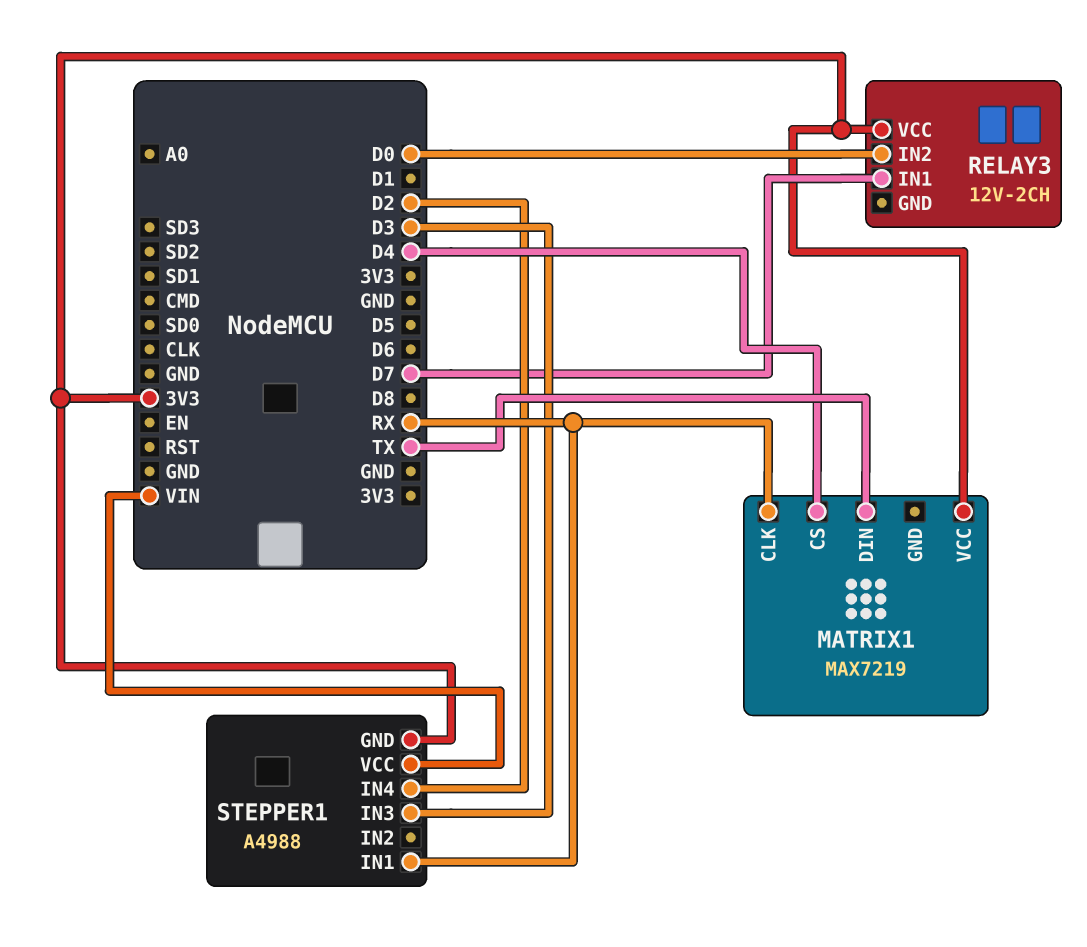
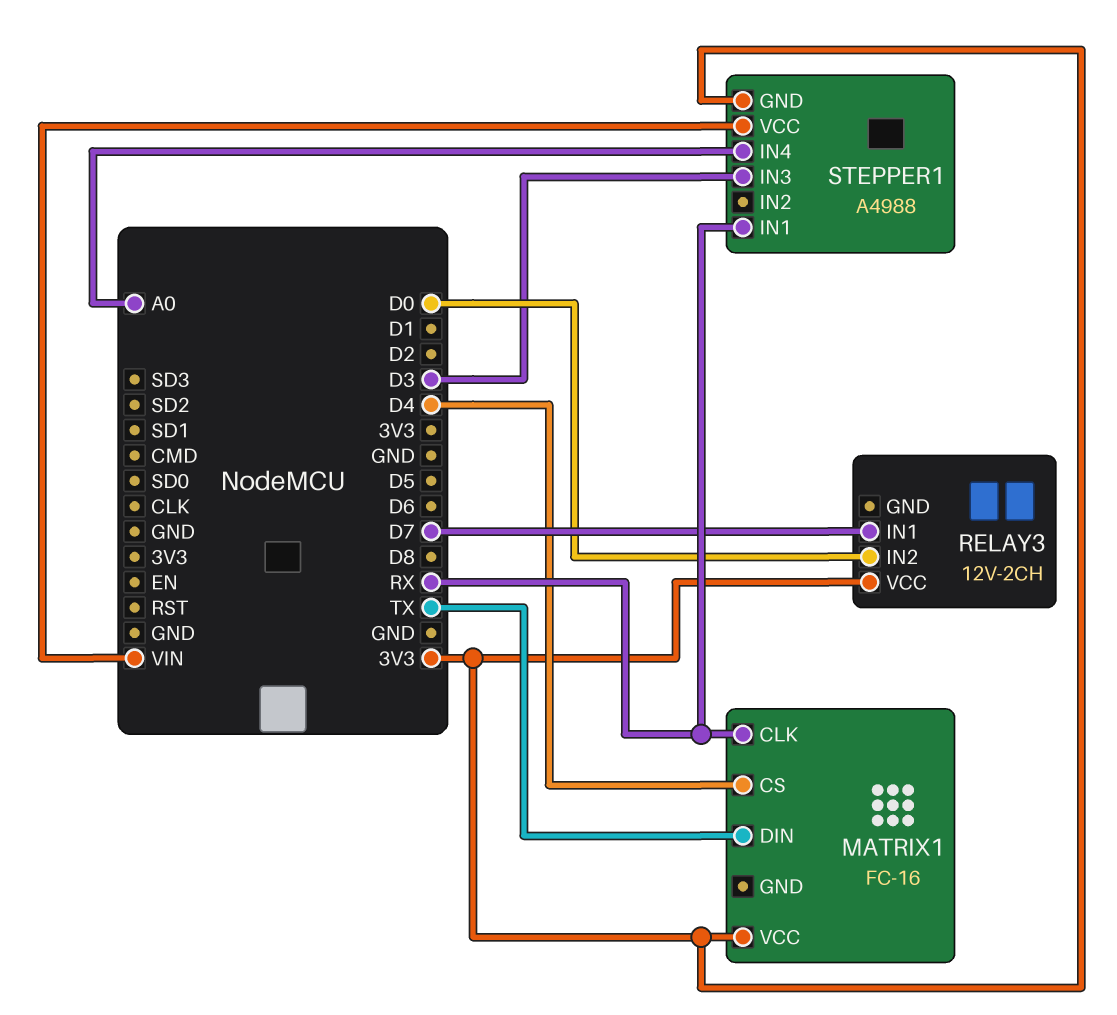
MATRIX1: MAX7219 -> FC-16
STEPPER1 pin IN4: D2 -> A0

